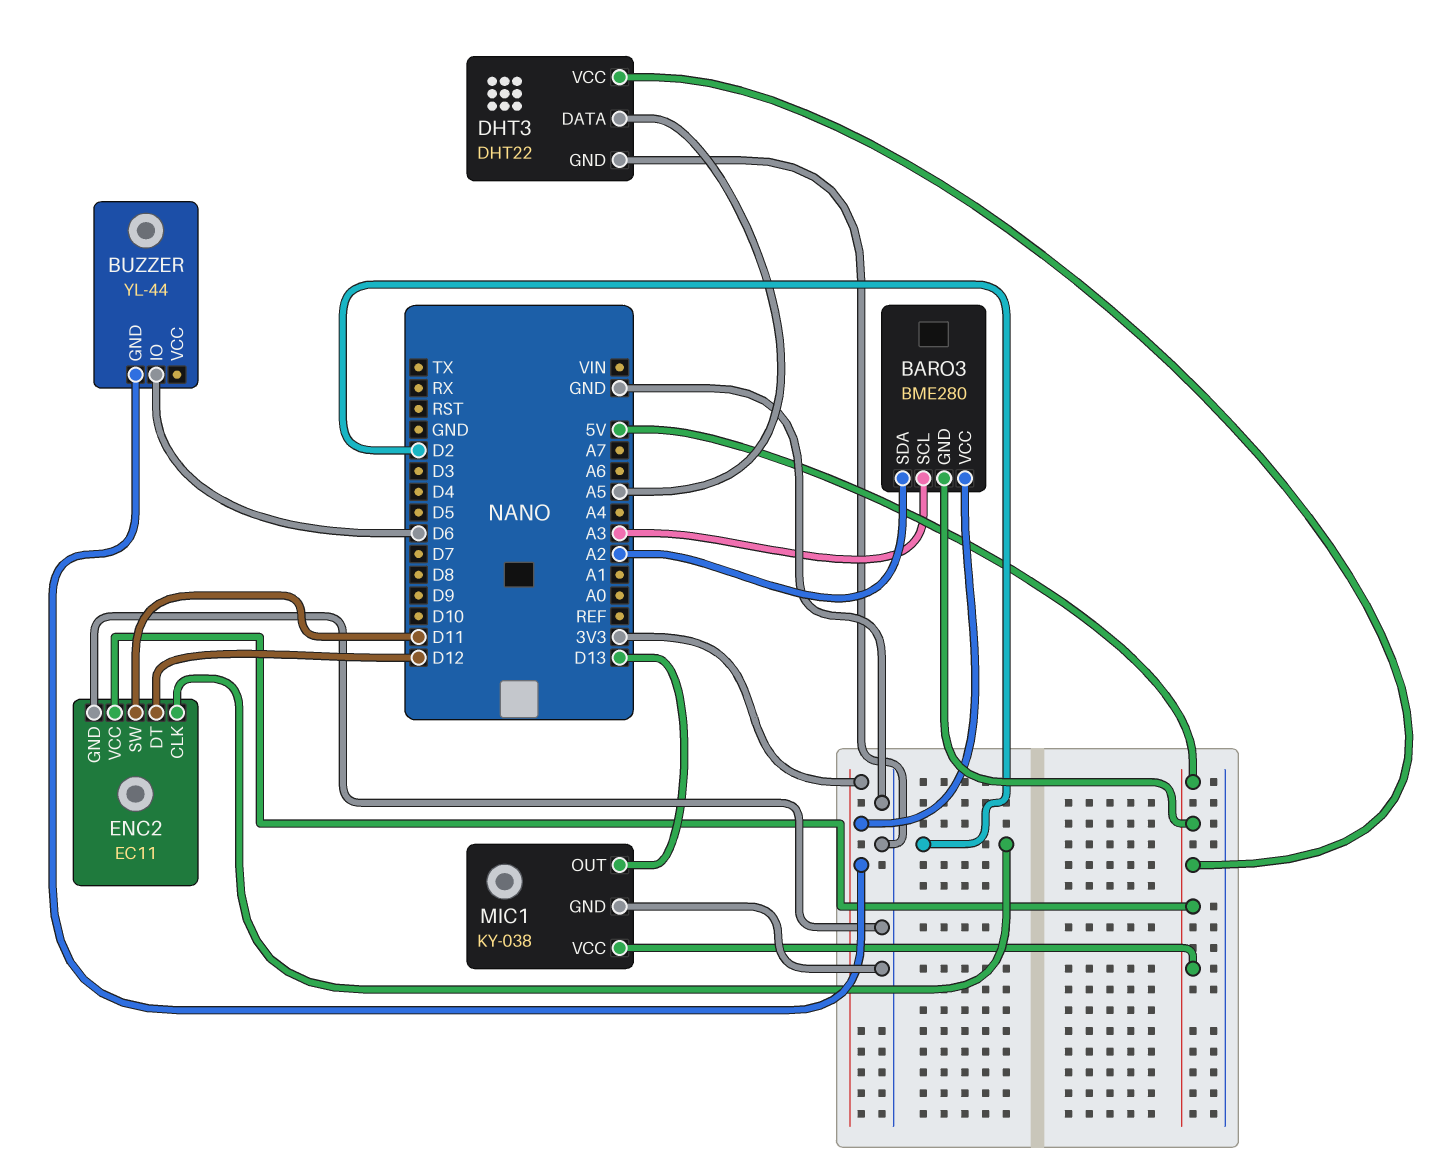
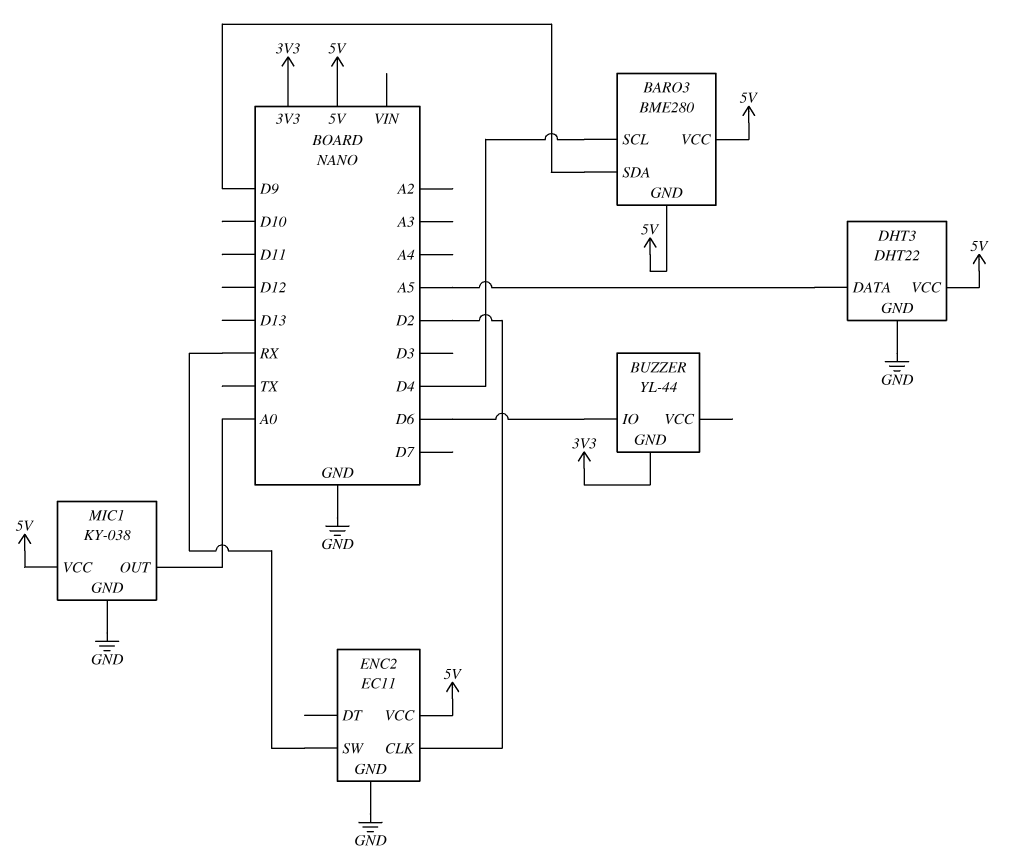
BARO3 pin SCL: A3 -> D4
BARO3 pin SDA: A2 -> D9
BARO3 pin VCC: 3V3 -> 5V
ENC2 pin DT: D12 -> none
ENC2 pin SW: D11 -> RX
MIC1 pin OUT: D13 -> A0

